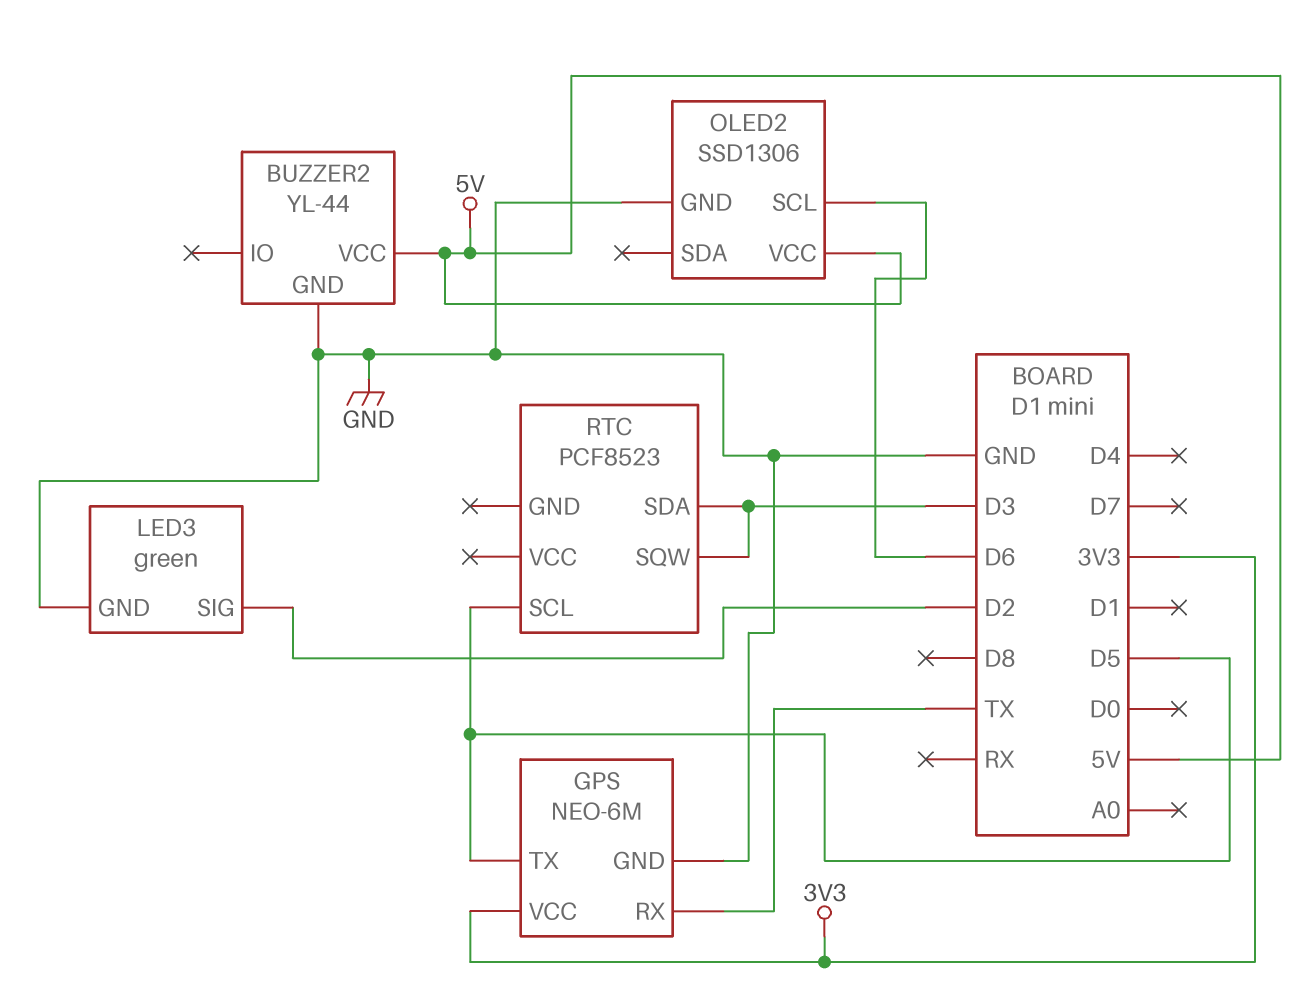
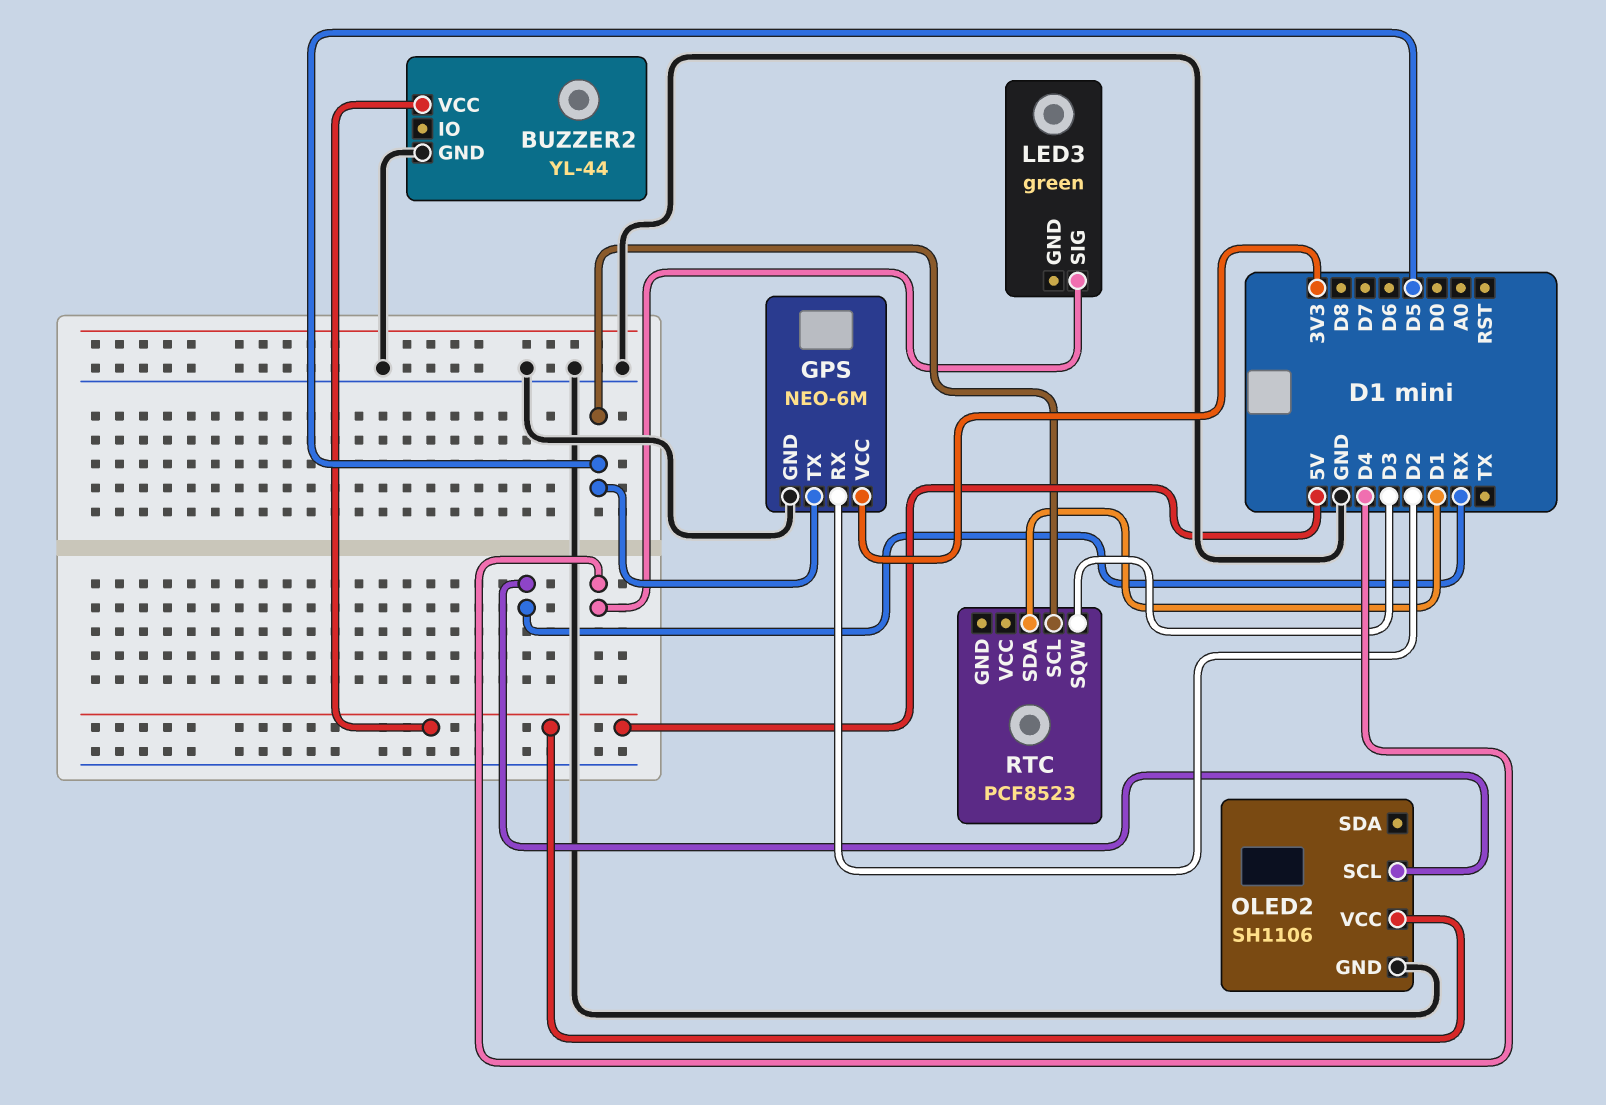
GPS pin RX: TX -> D2
LED3 pin GND: GND -> none
LED3 pin SIG: D2 -> D4
OLED2: SSD1306 -> SH1106
OLED2 pin SCL: D6 -> RX
RTC pin SDA: D3 -> D1

